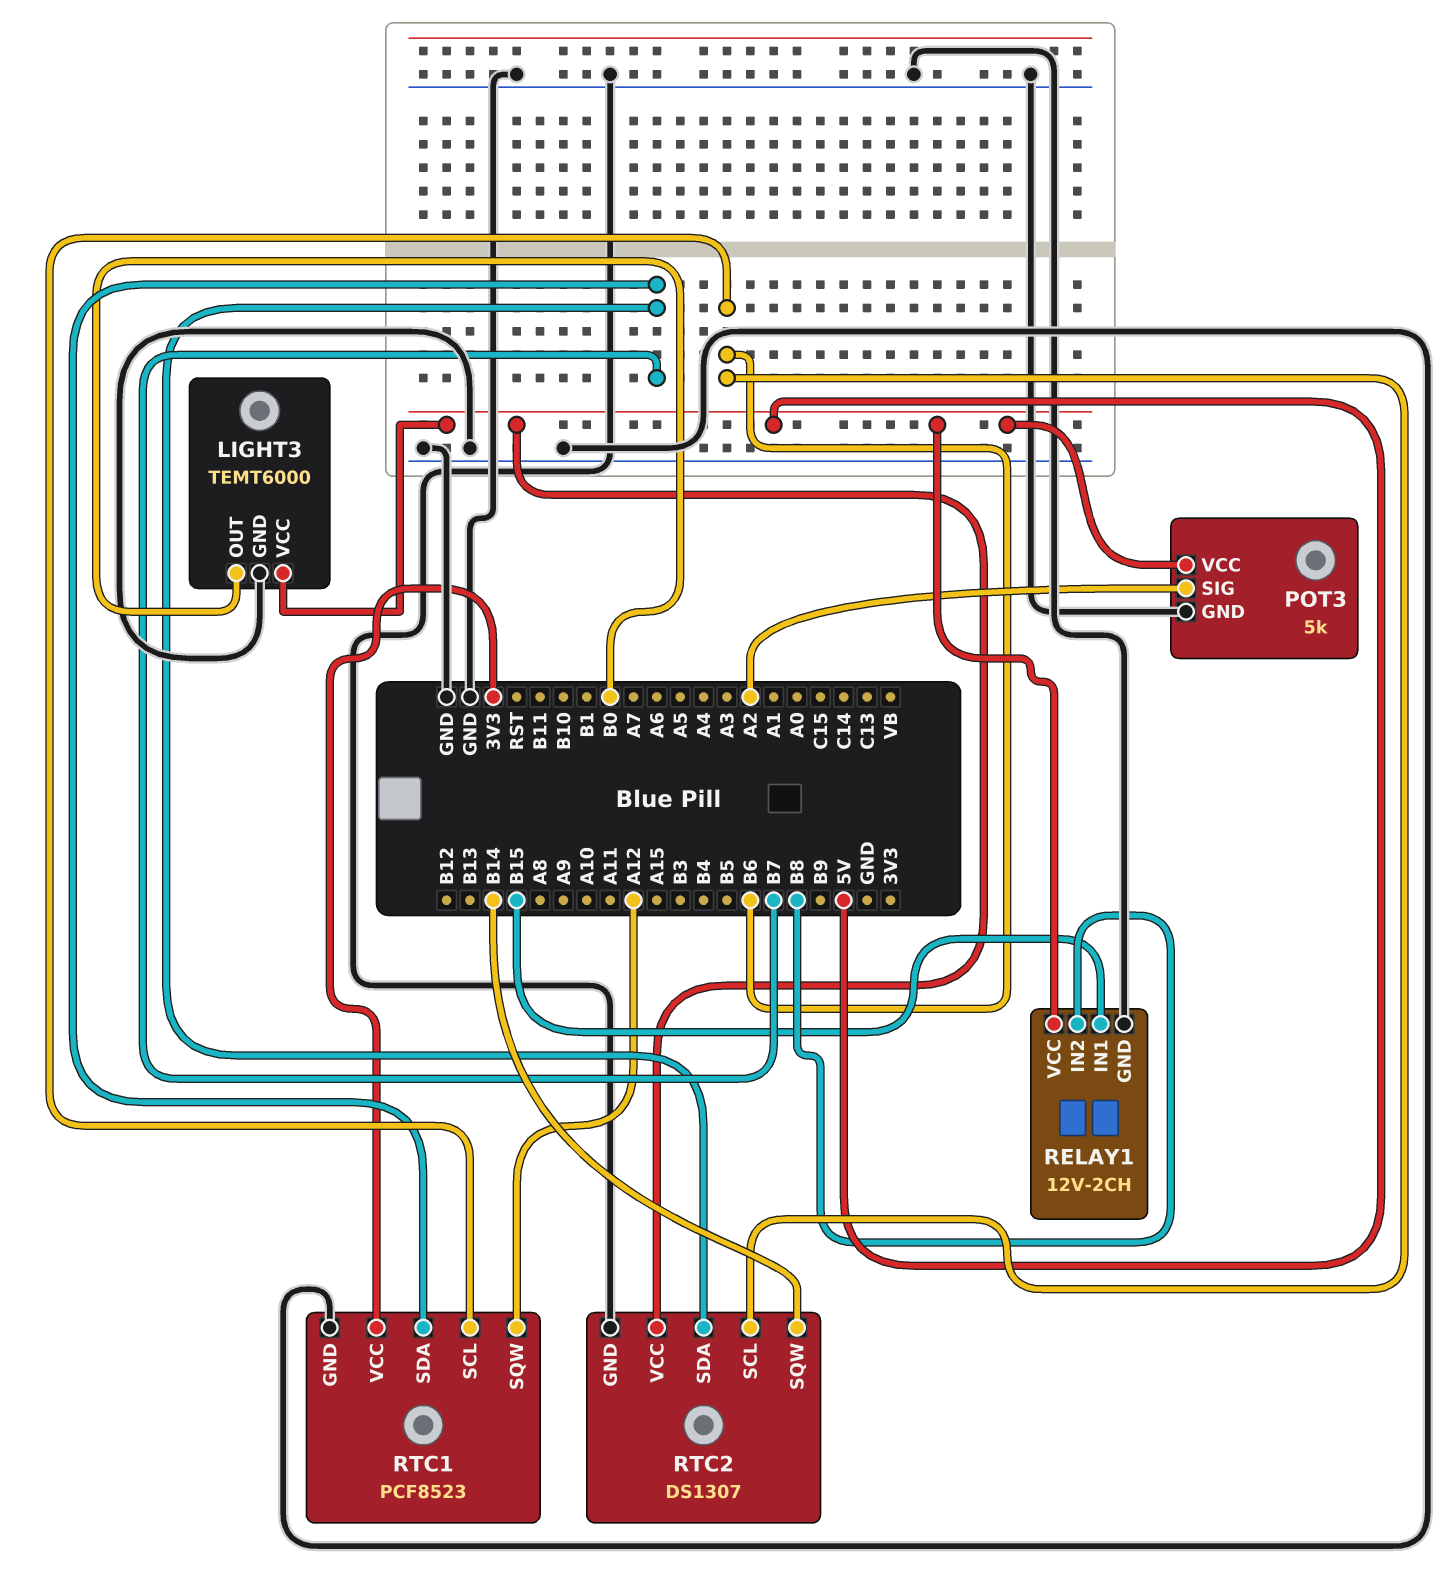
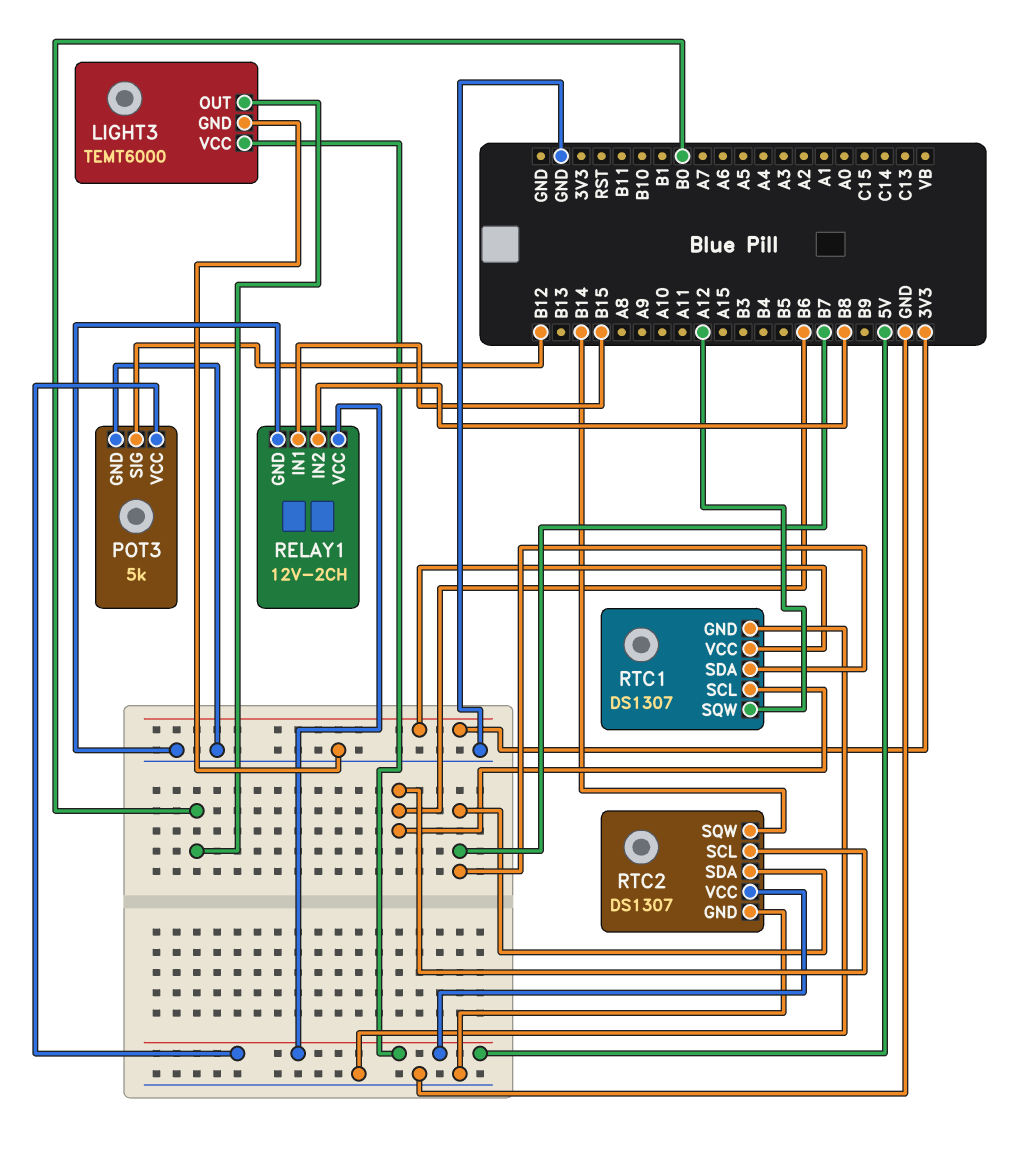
POT3 pin SIG: A2 -> B12
RTC1: PCF8523 -> DS1307

